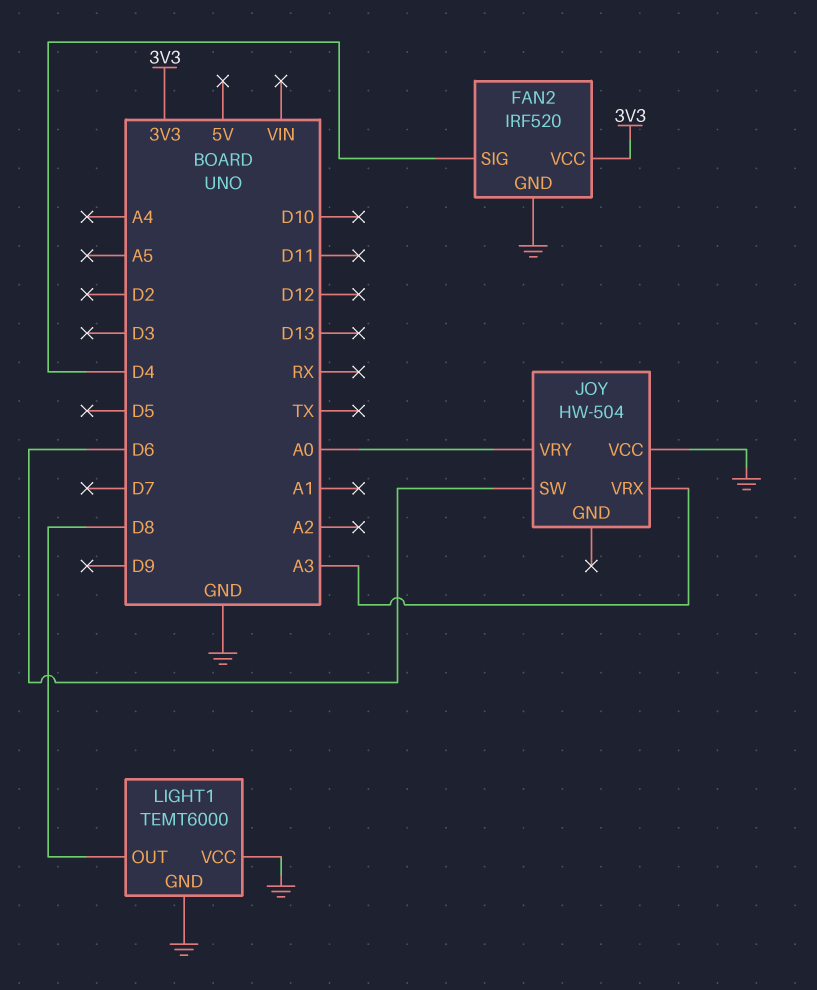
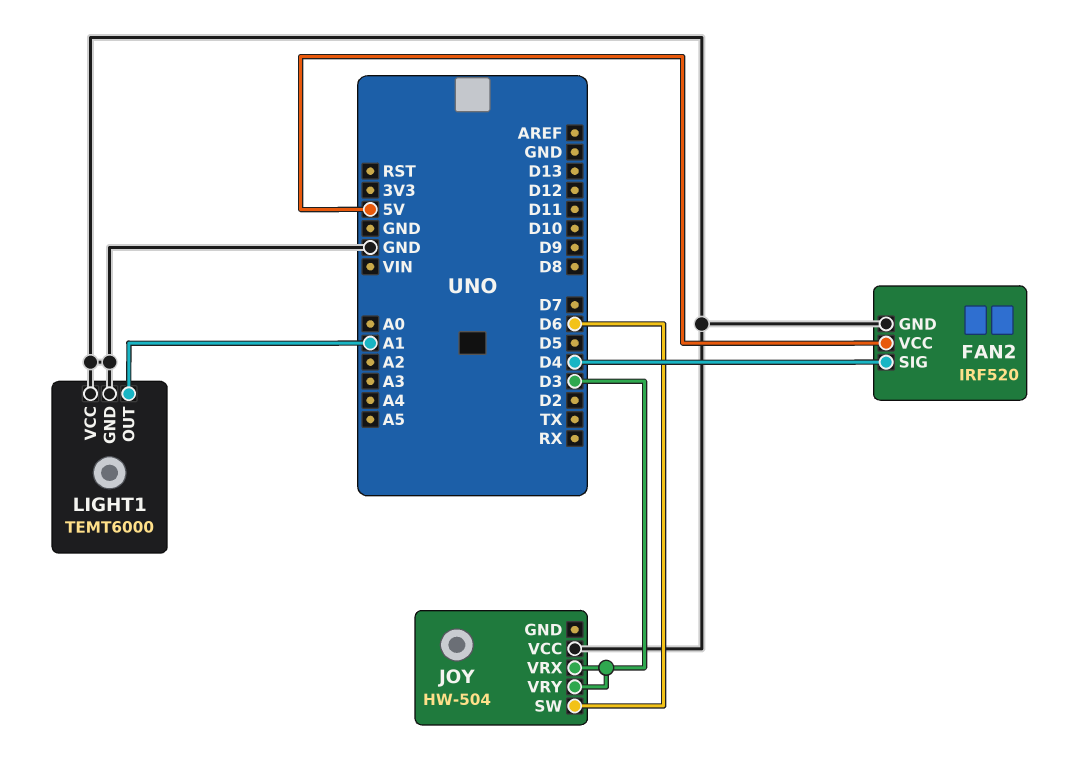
FAN2 pin VCC: 3V3 -> 5V
JOY pin VRX: A3 -> D3
JOY pin VRY: A0 -> D3
LIGHT1 pin OUT: D8 -> A1

